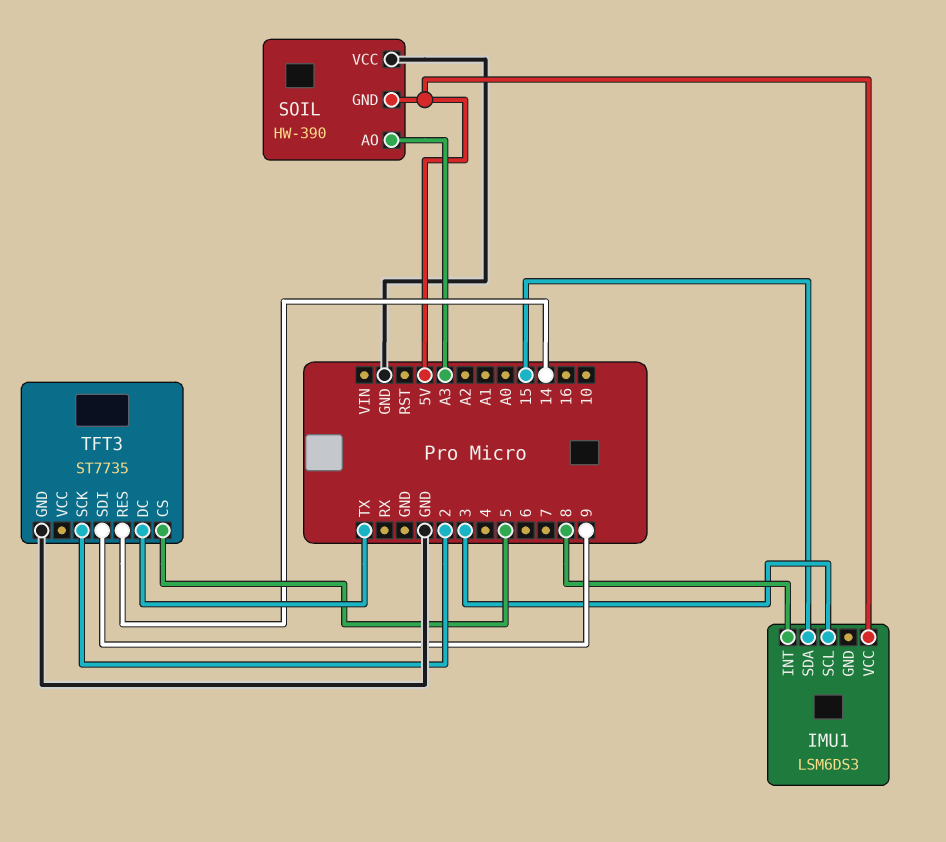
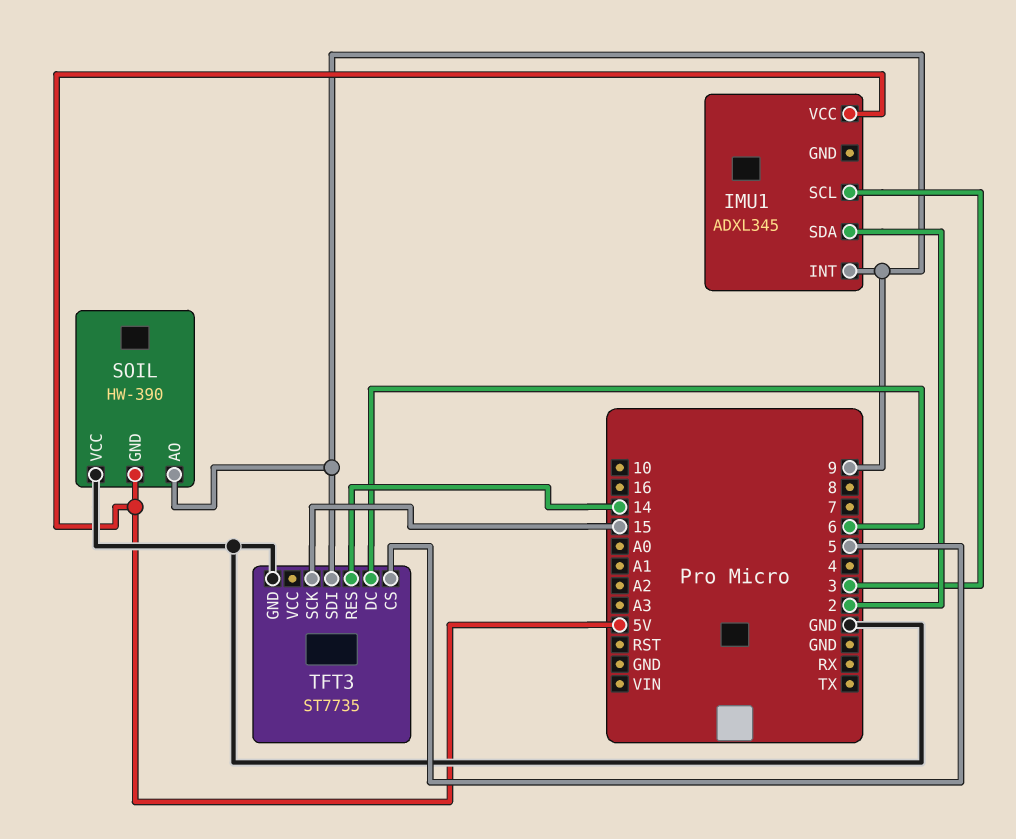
IMU1: LSM6DS3 -> ADXL345
IMU1 pin INT: 8 -> 9
IMU1 pin SDA: 15 -> 2
SOIL pin AO: A3 -> 9
TFT3 pin DC: TX -> 6
TFT3 pin SCK: 2 -> 15

